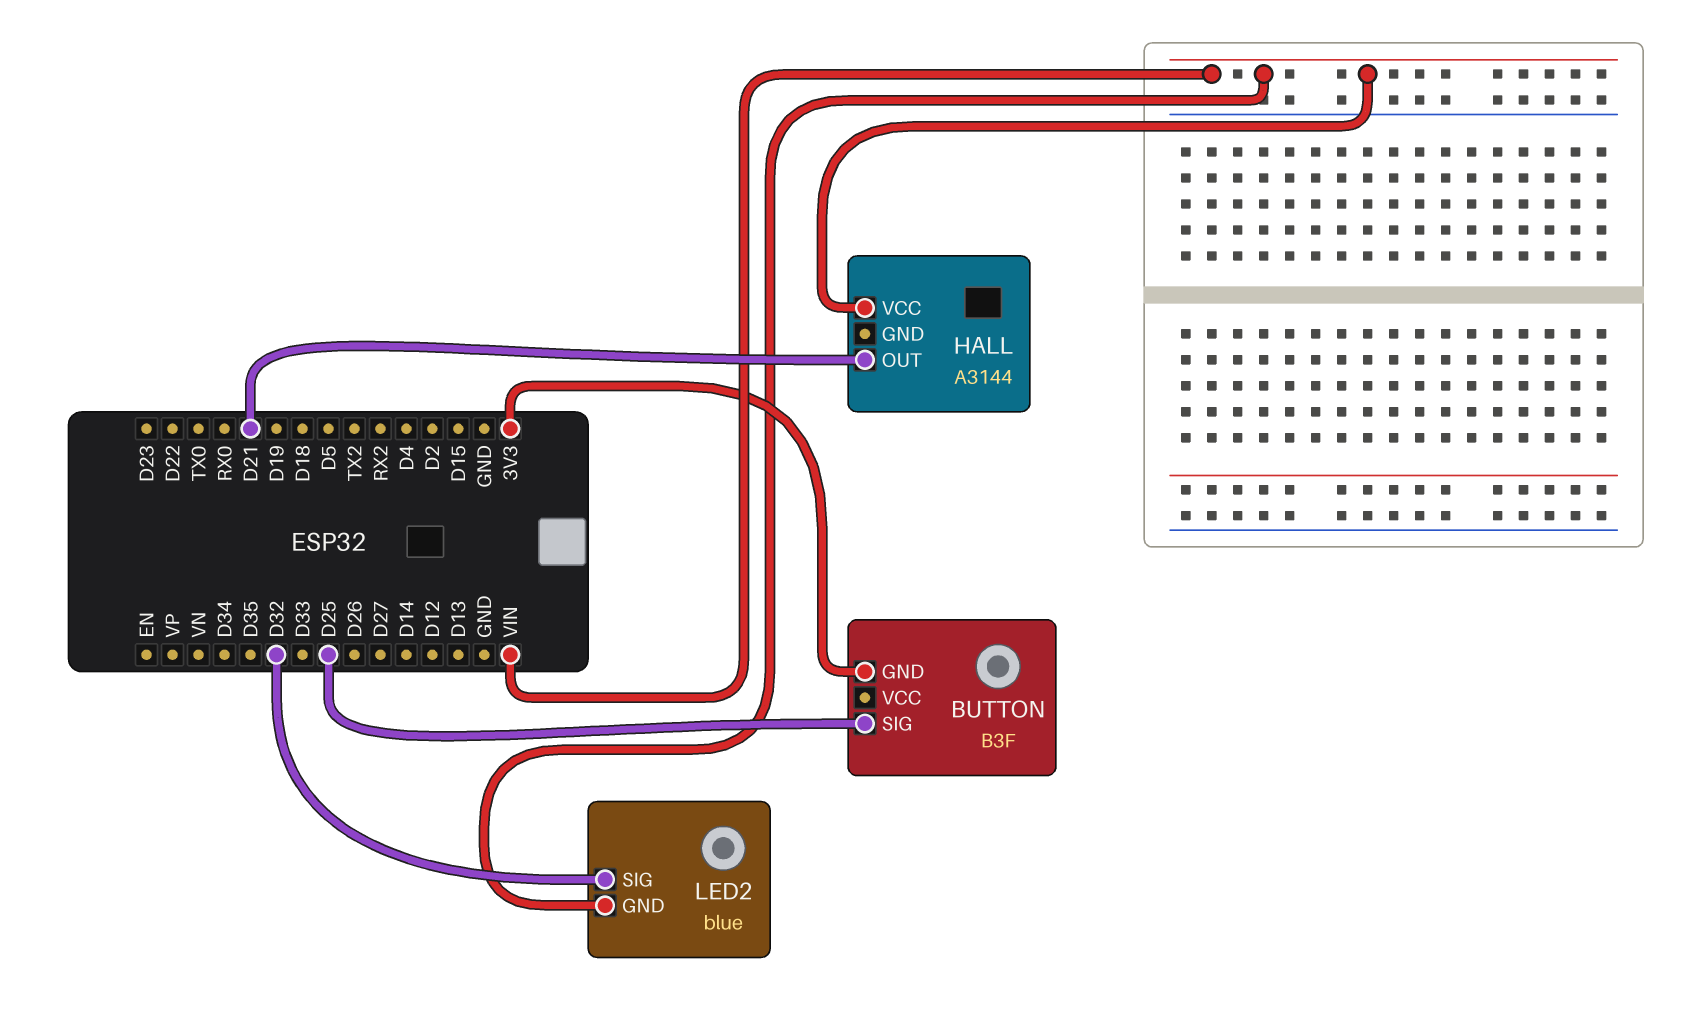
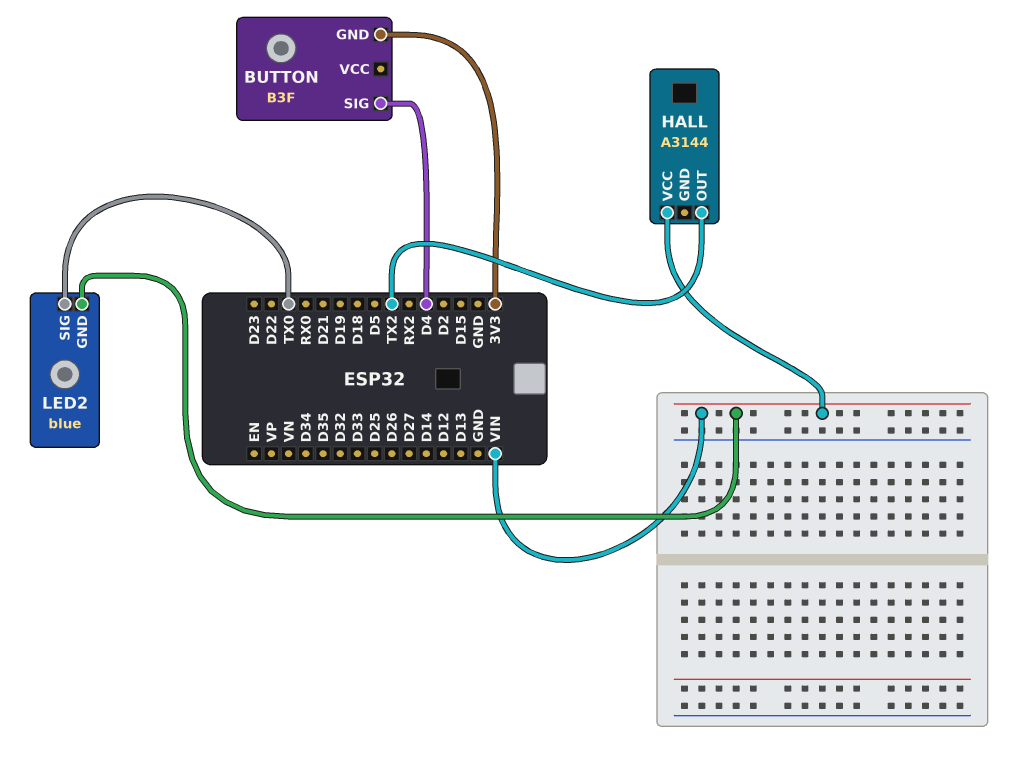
BUTTON pin SIG: D25 -> D4
HALL pin OUT: D21 -> TX2
LED2 pin SIG: D32 -> TX0

